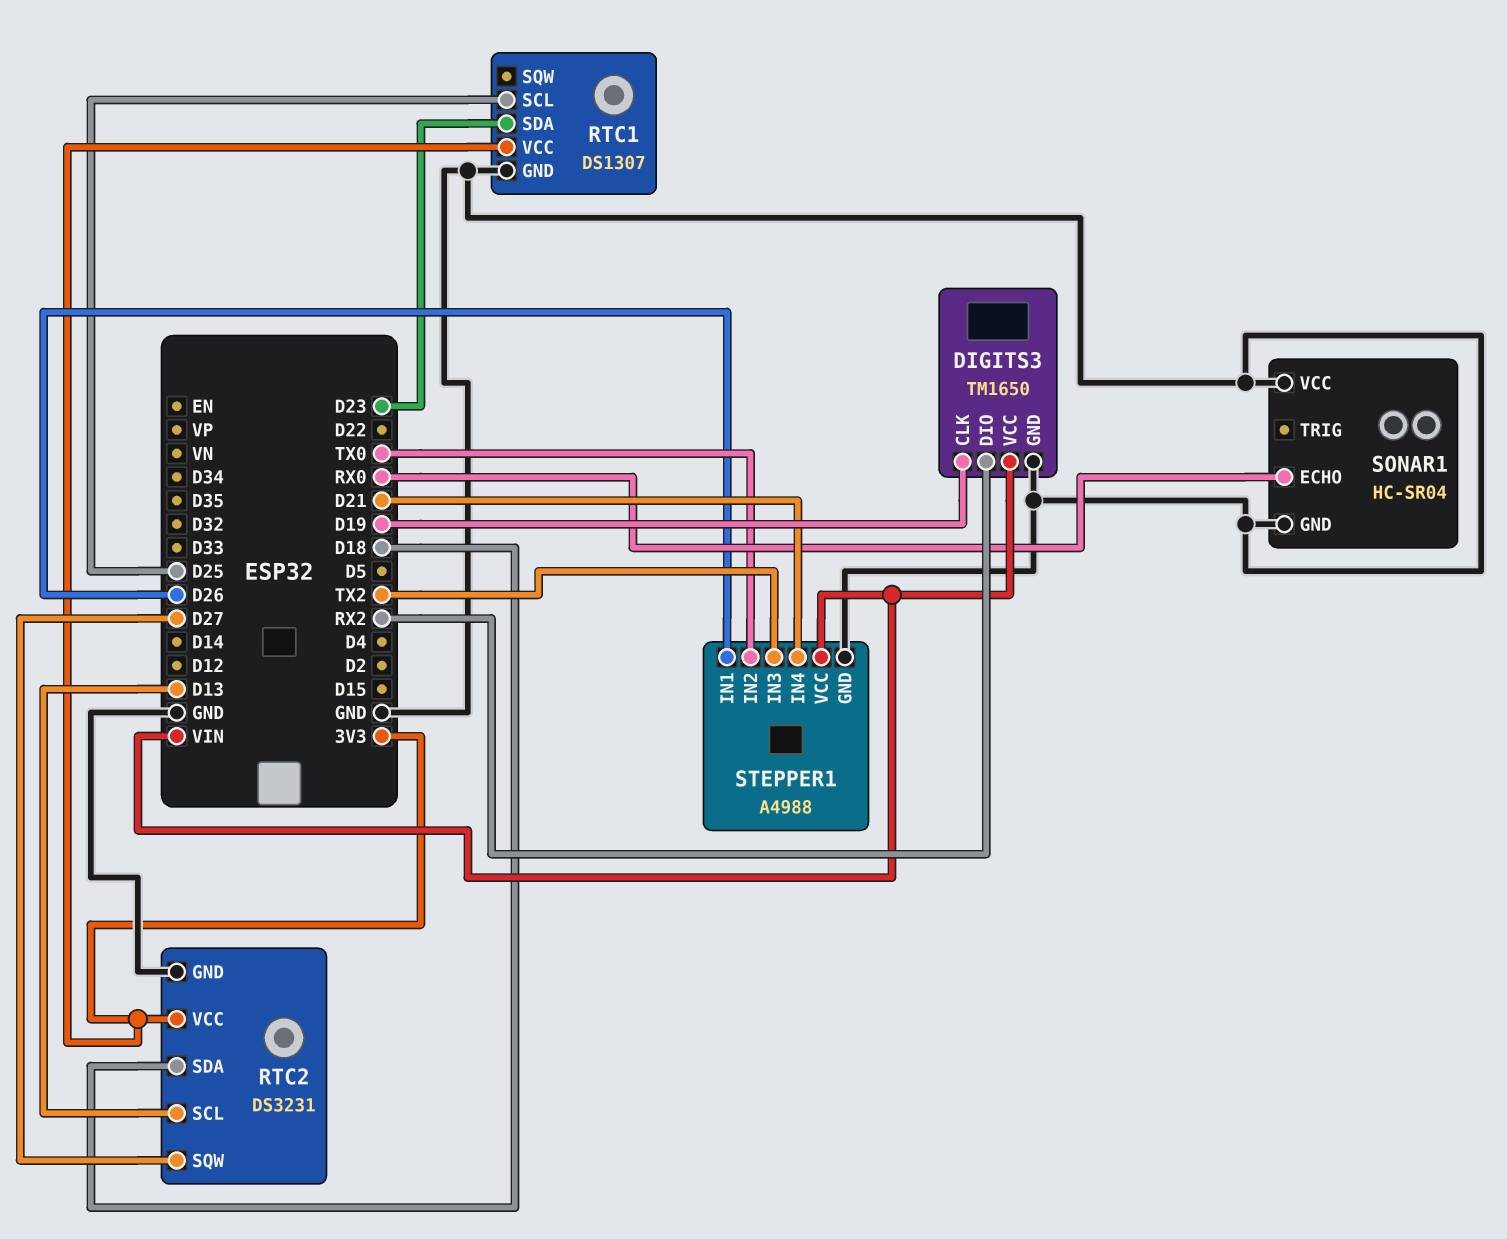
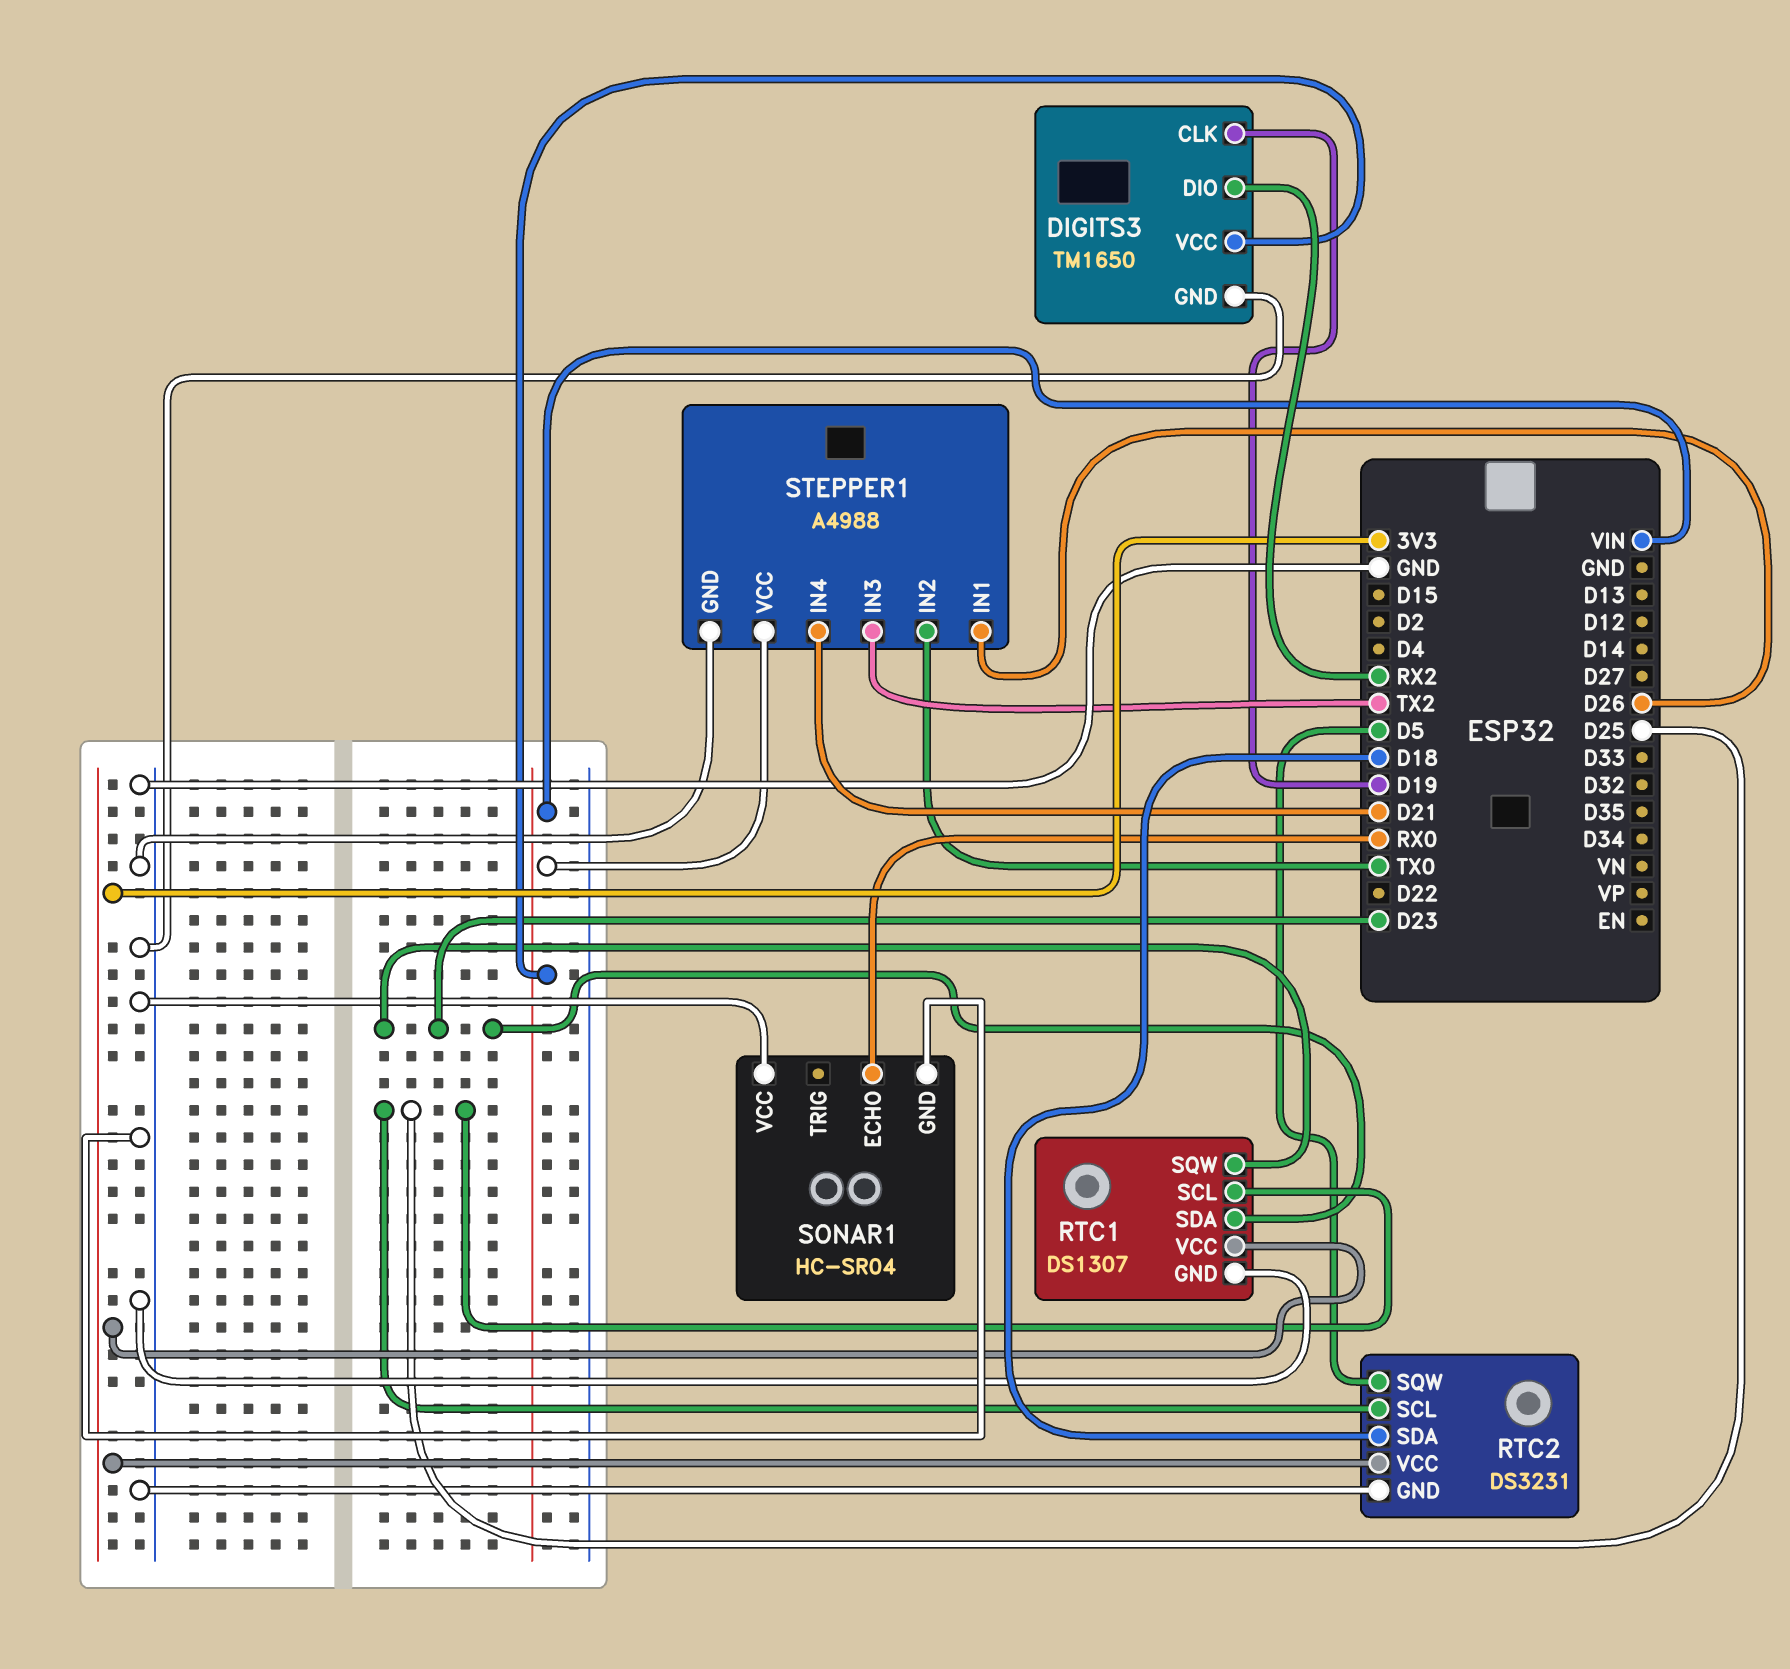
RTC1 pin SQW: none -> D23
RTC2 pin SCL: D13 -> D25
RTC2 pin SQW: D27 -> D5

